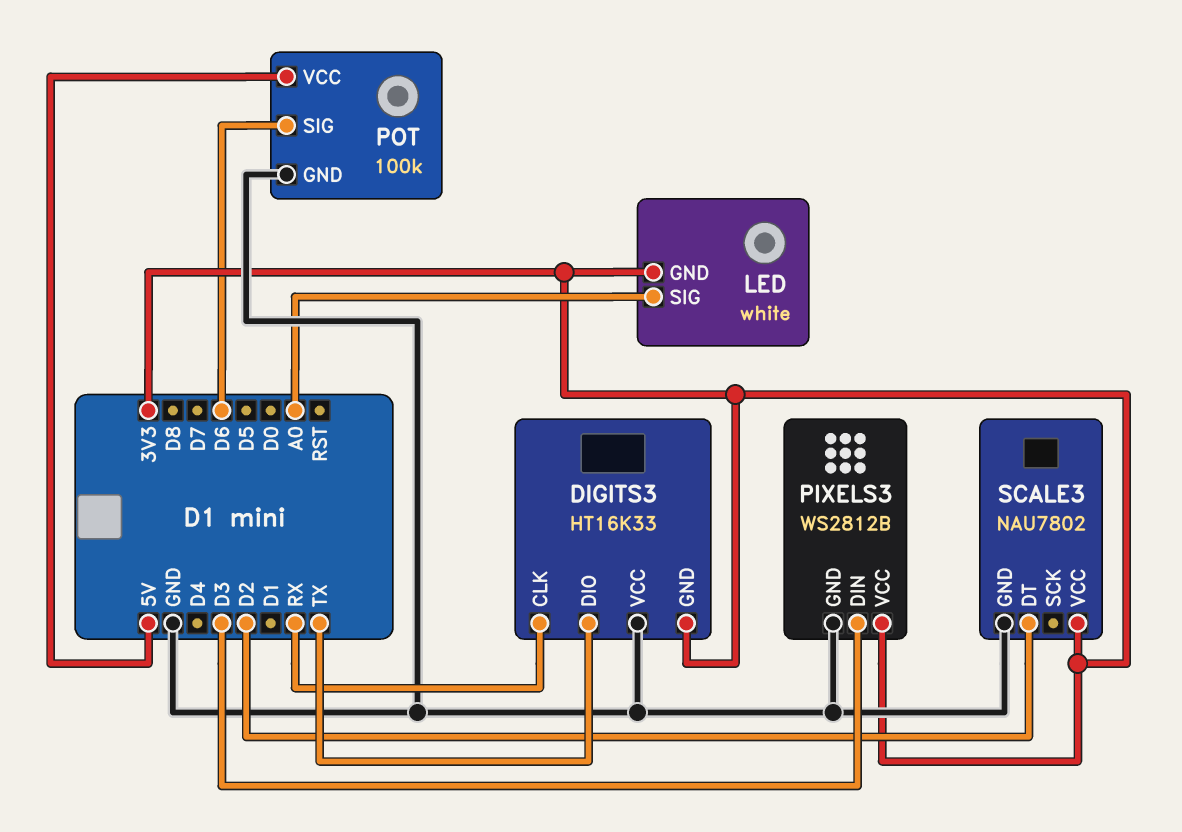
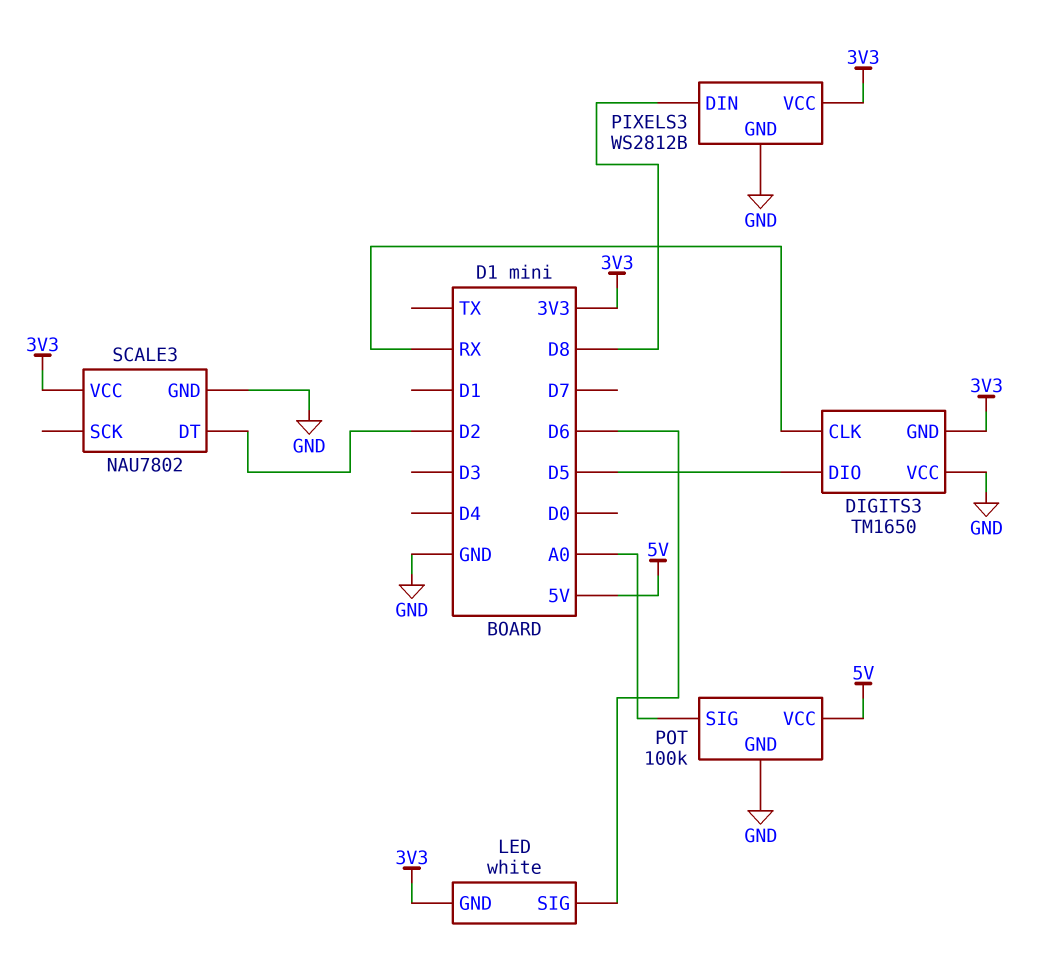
DIGITS3: HT16K33 -> TM1650
DIGITS3 pin DIO: TX -> D5
LED pin SIG: A0 -> D6
PIXELS3 pin DIN: D3 -> D8
POT pin SIG: D6 -> A0

